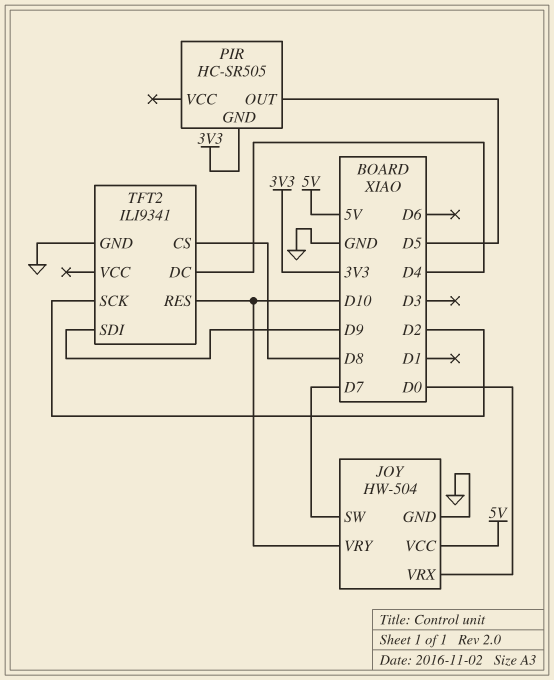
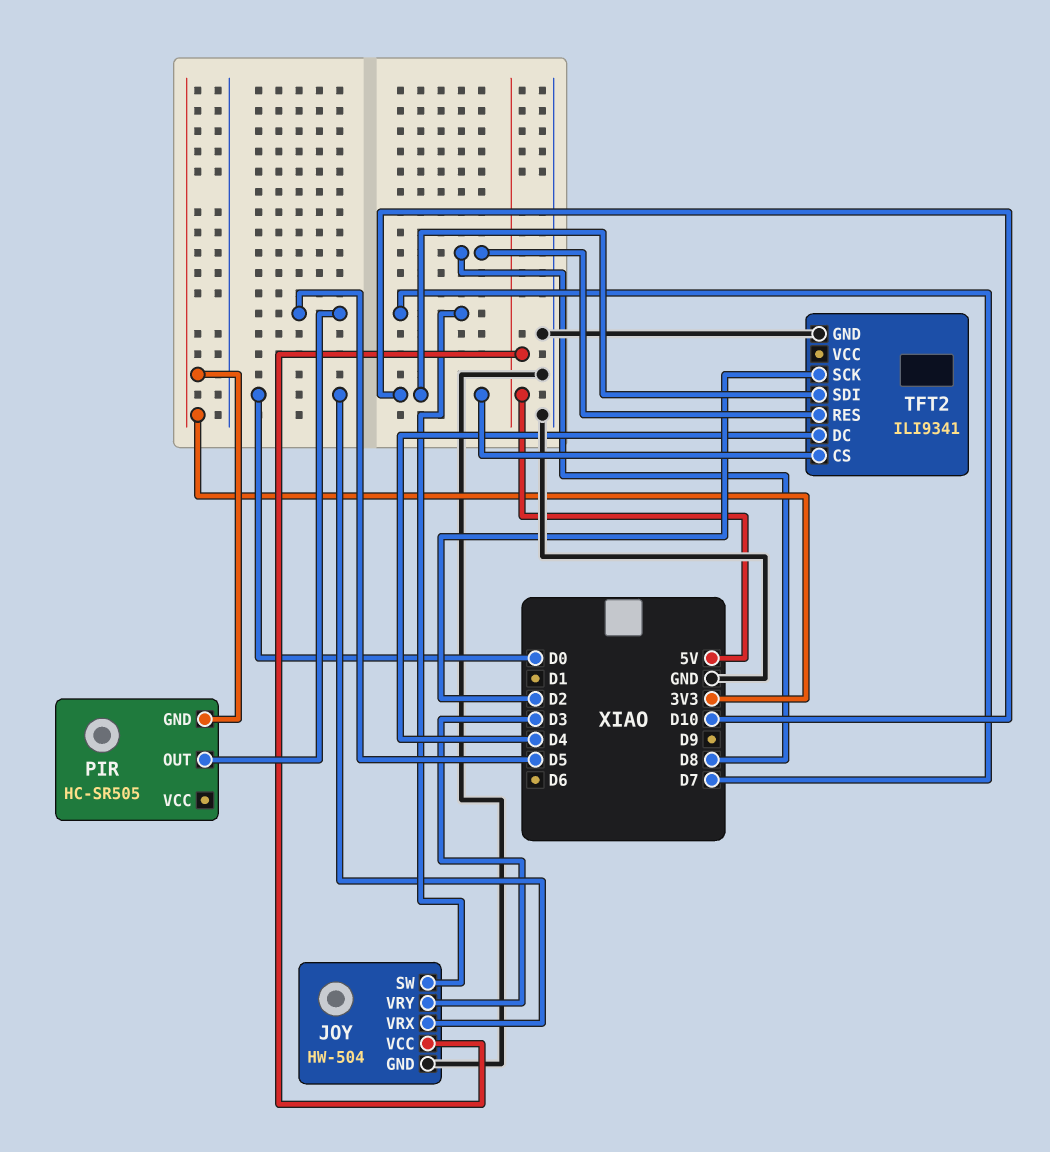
JOY pin VRY: D10 -> D3
TFT2 pin CS: D8 -> D10
TFT2 pin RES: D10 -> D8
TFT2 pin SDI: D9 -> D10

